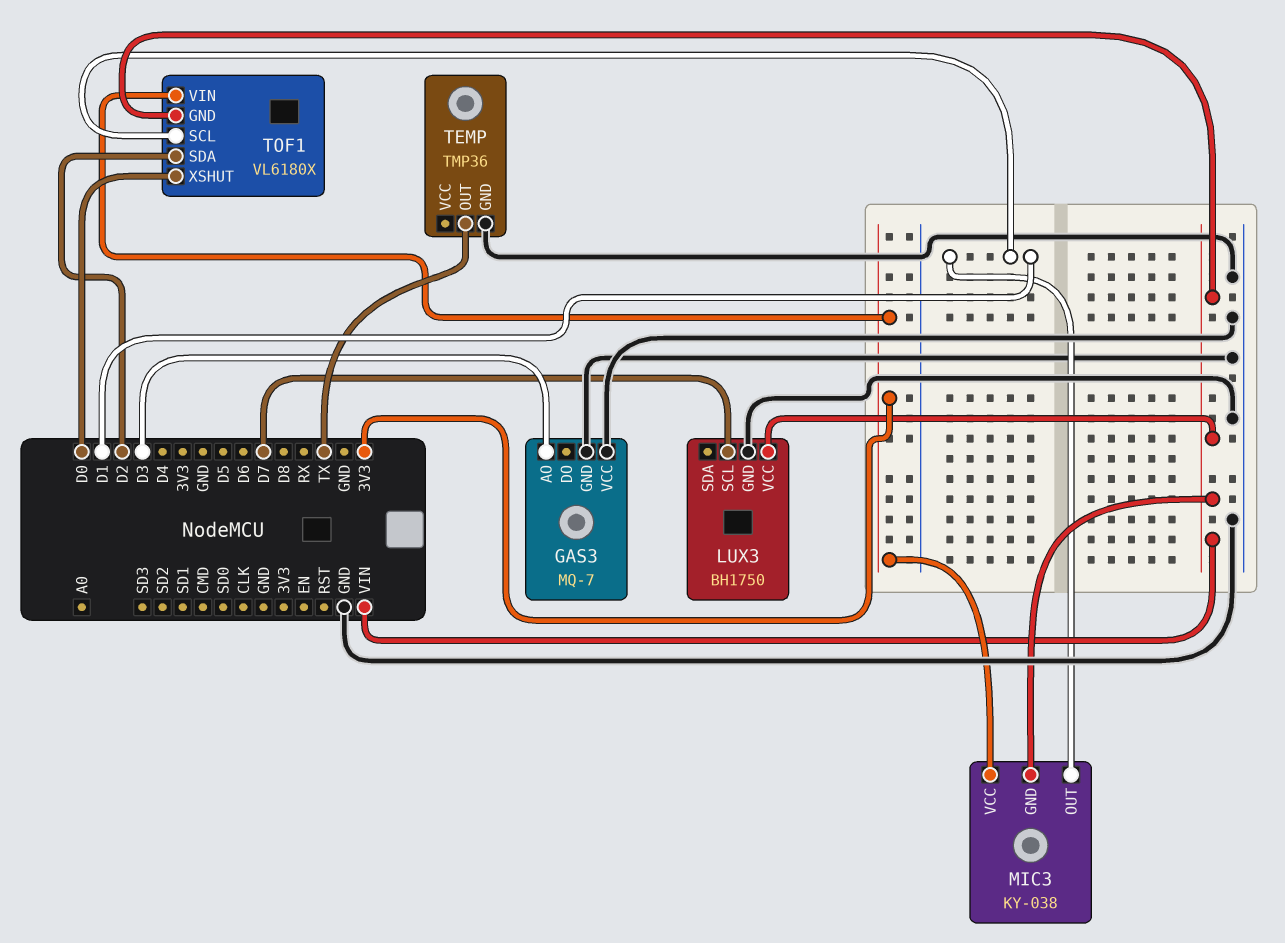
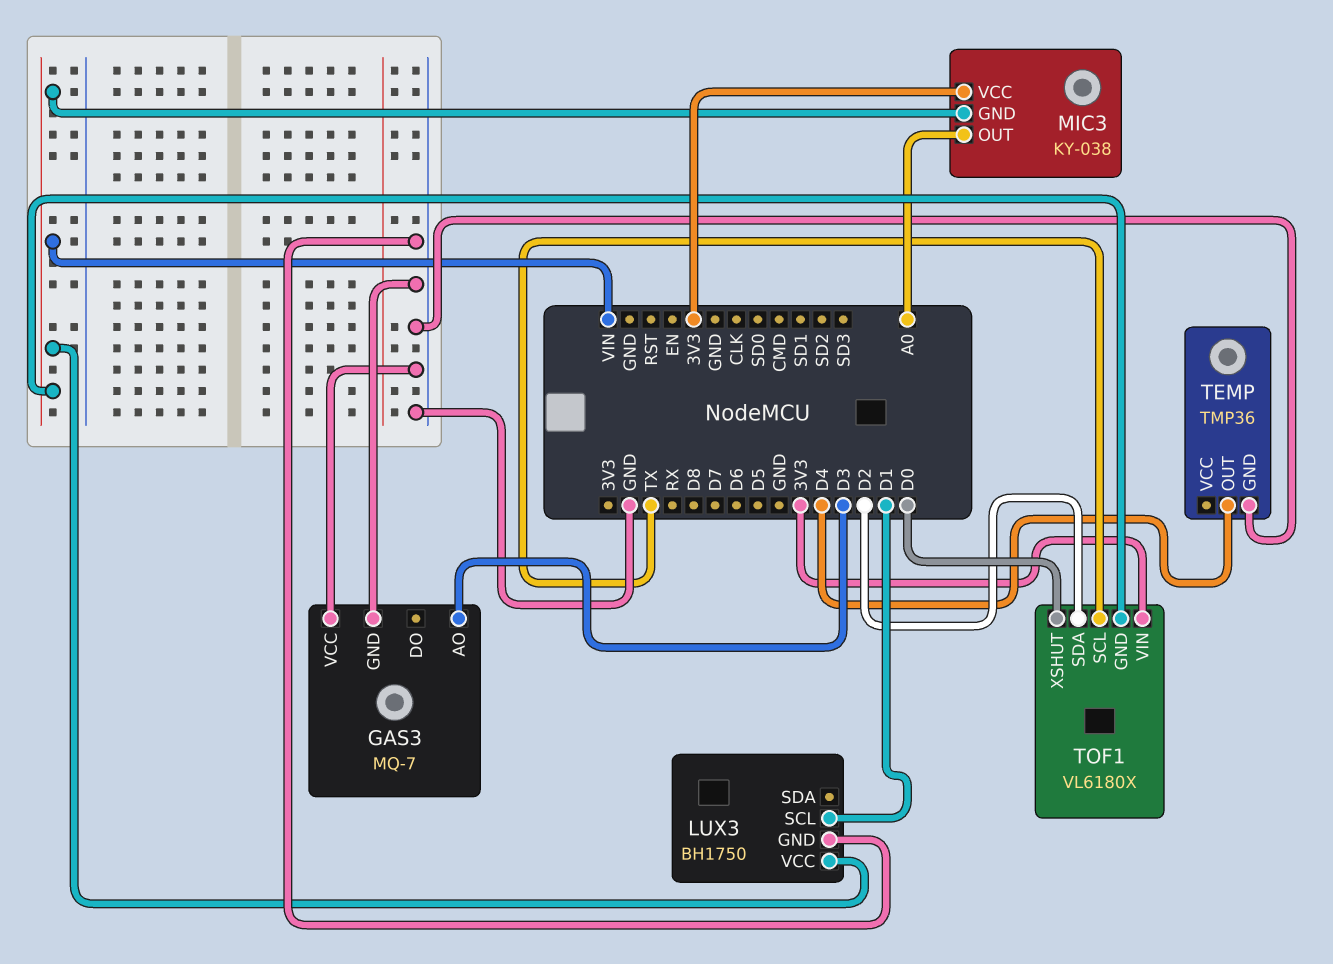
LUX3 pin SCL: D7 -> D1
MIC3 pin OUT: D1 -> A0
TEMP pin OUT: TX -> D4
TOF1 pin SCL: D1 -> TX

